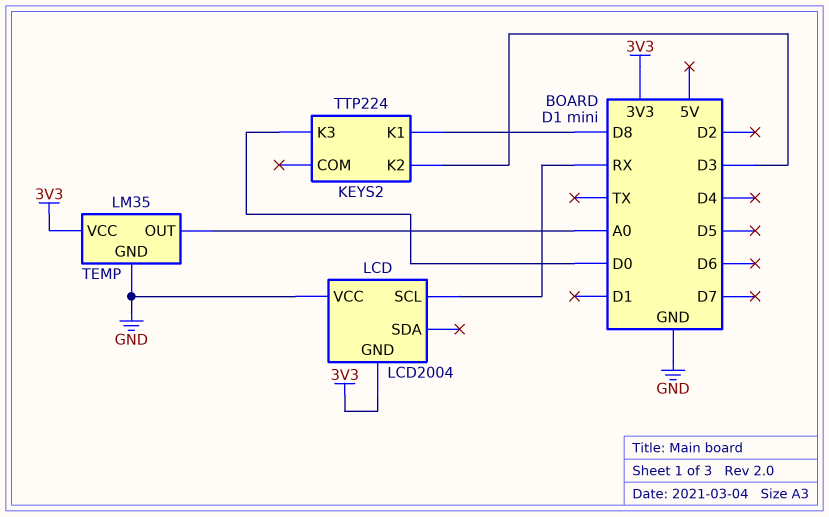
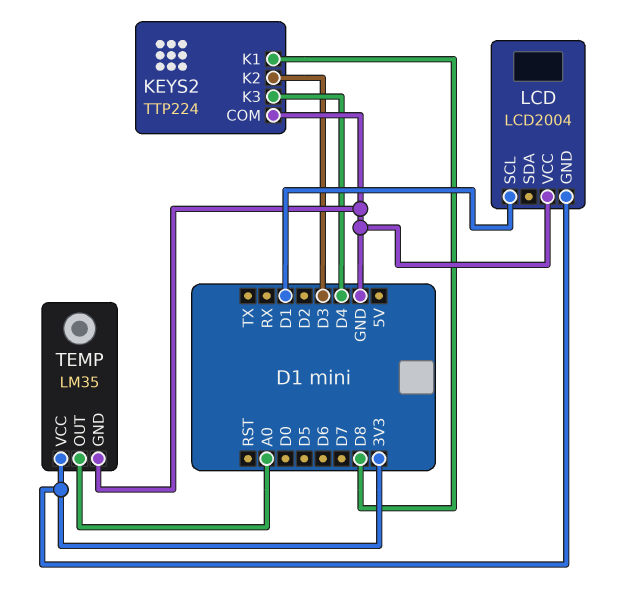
KEYS2 pin COM: none -> GND
KEYS2 pin K3: D0 -> D4
LCD pin SCL: RX -> D1

